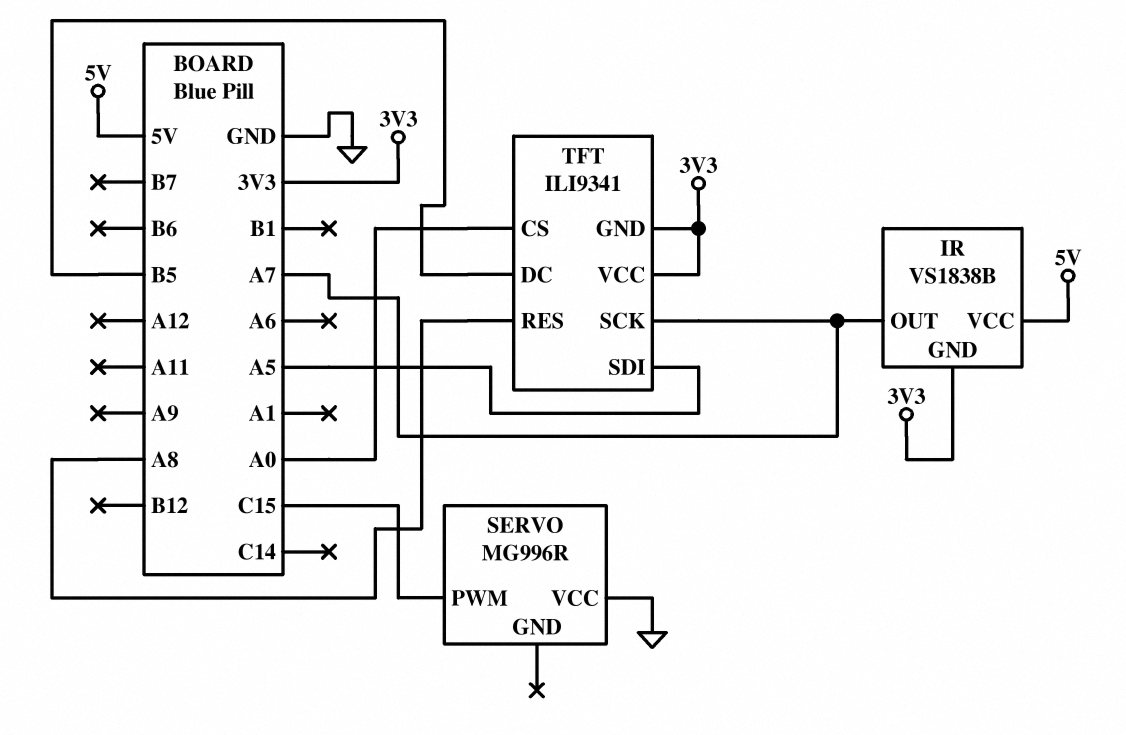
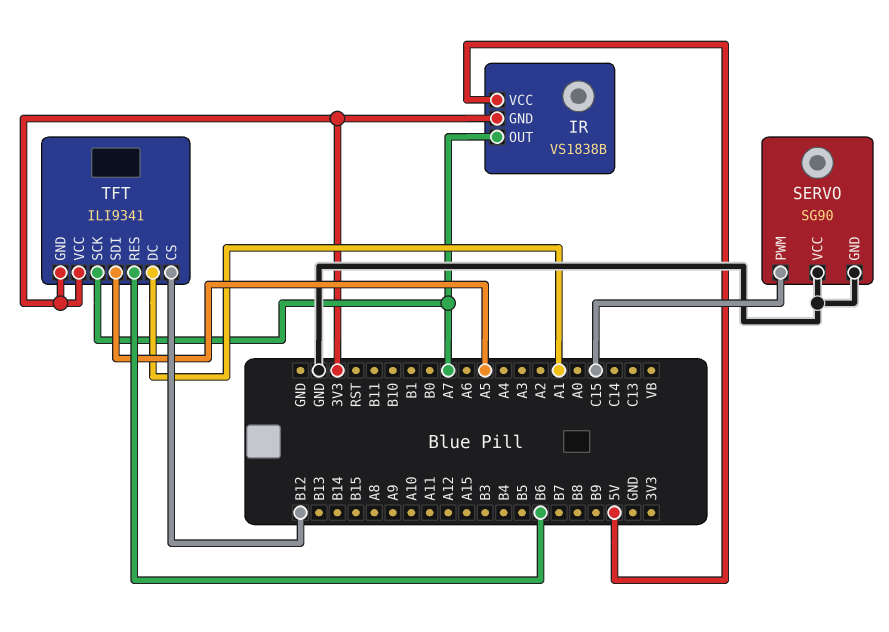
SERVO: MG996R -> SG90
SERVO pin GND: none -> GND
TFT pin CS: A0 -> B12
TFT pin DC: B5 -> A1
TFT pin RES: A8 -> B6

